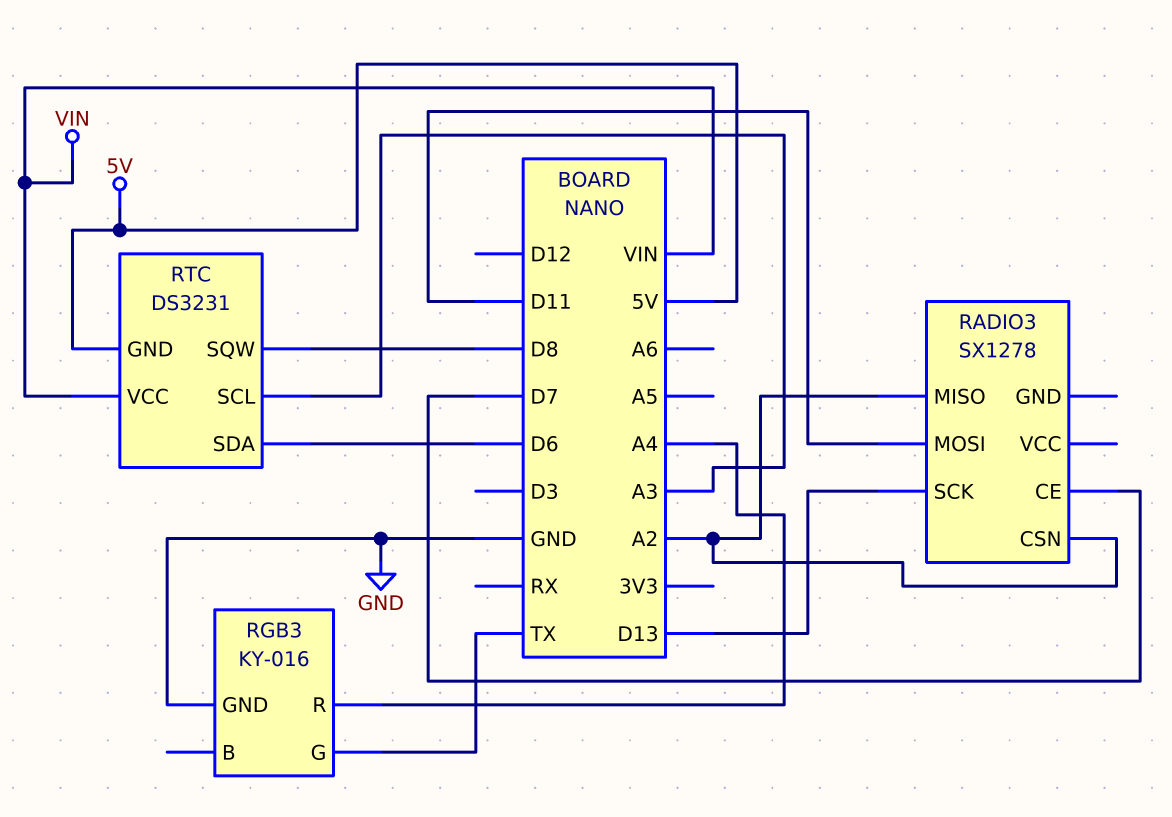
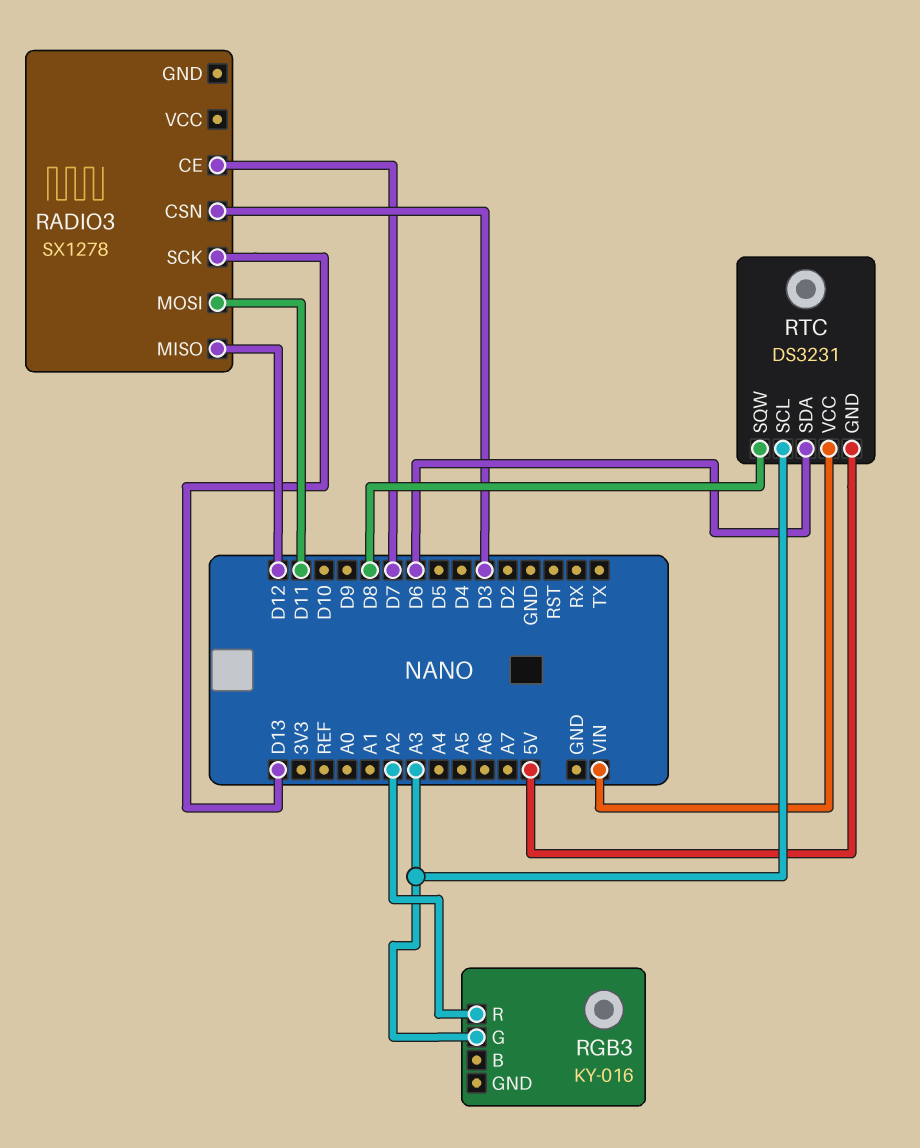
RADIO3 pin CSN: A2 -> D3
RADIO3 pin MISO: A2 -> D12
RGB3 pin G: TX -> A3
RGB3 pin GND: GND -> none
RGB3 pin R: A4 -> A2

